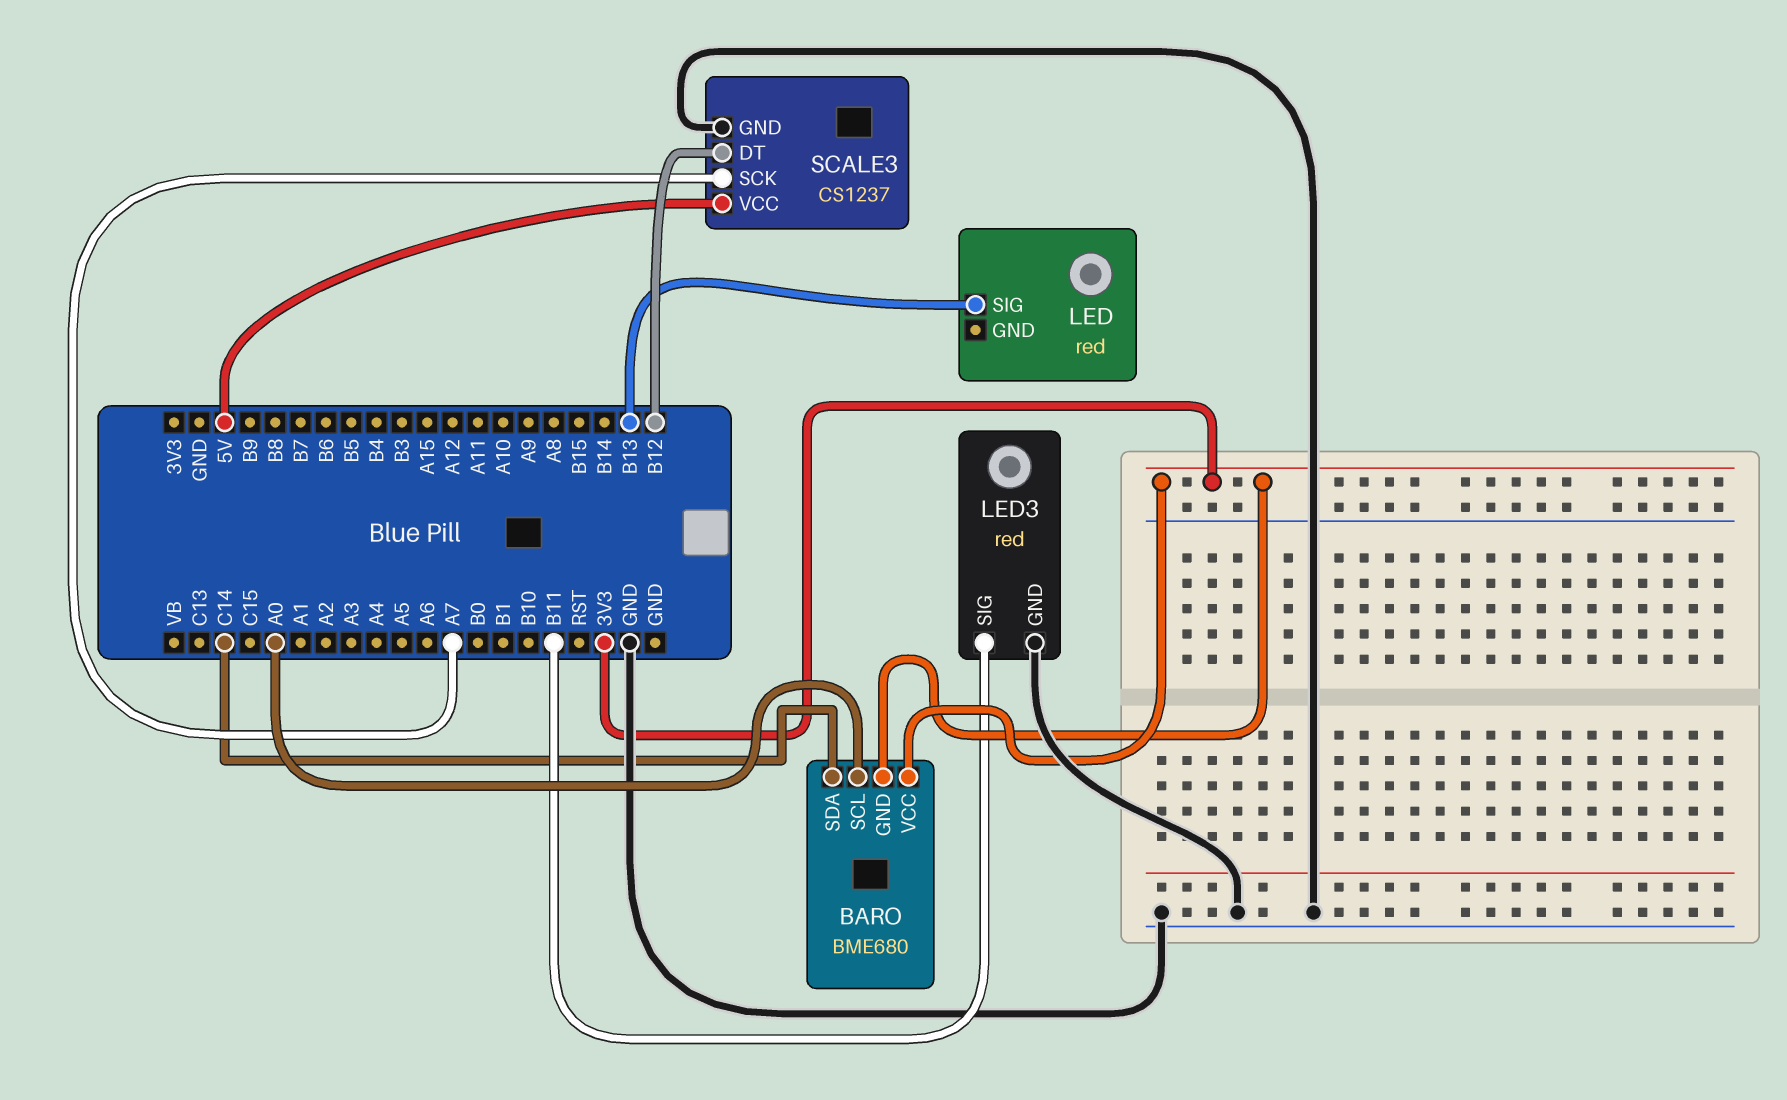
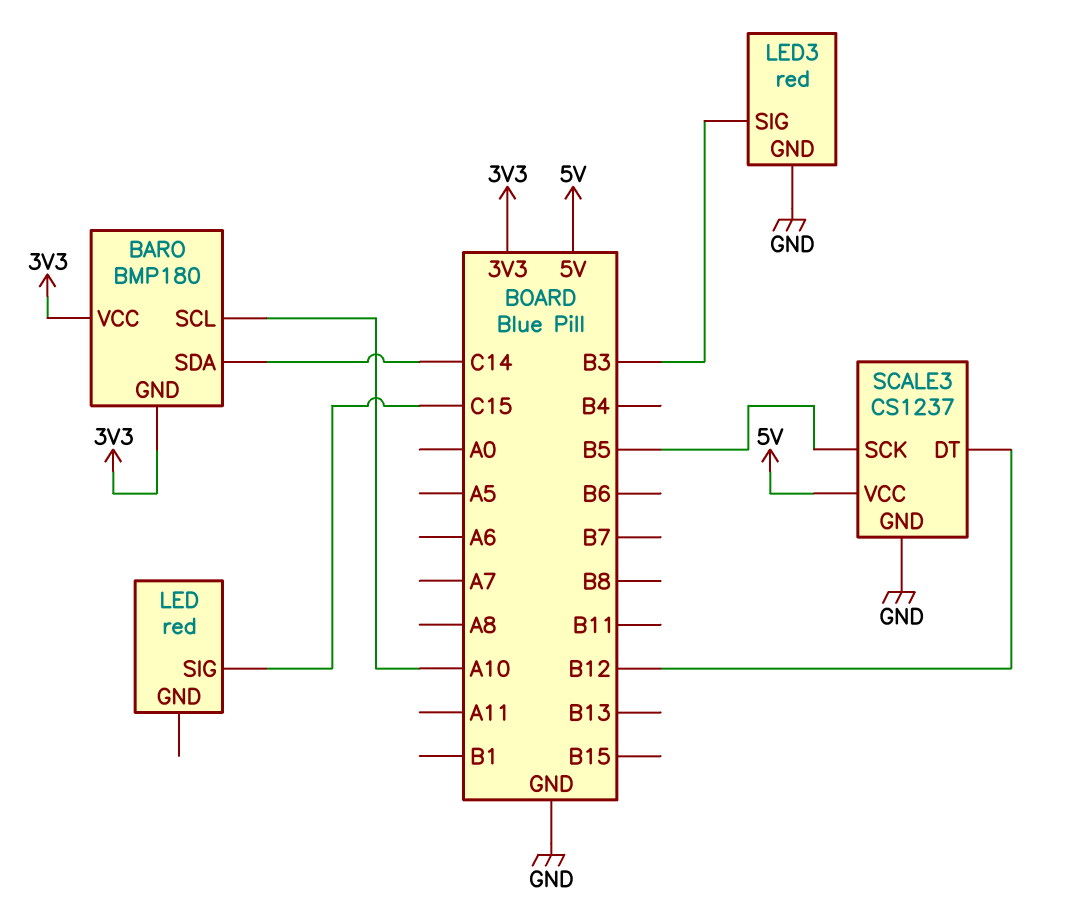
BARO: BME680 -> BMP180
BARO pin SCL: A0 -> A10
LED pin SIG: B13 -> C15
LED3 pin SIG: B11 -> B3
SCALE3 pin SCK: A7 -> B5

